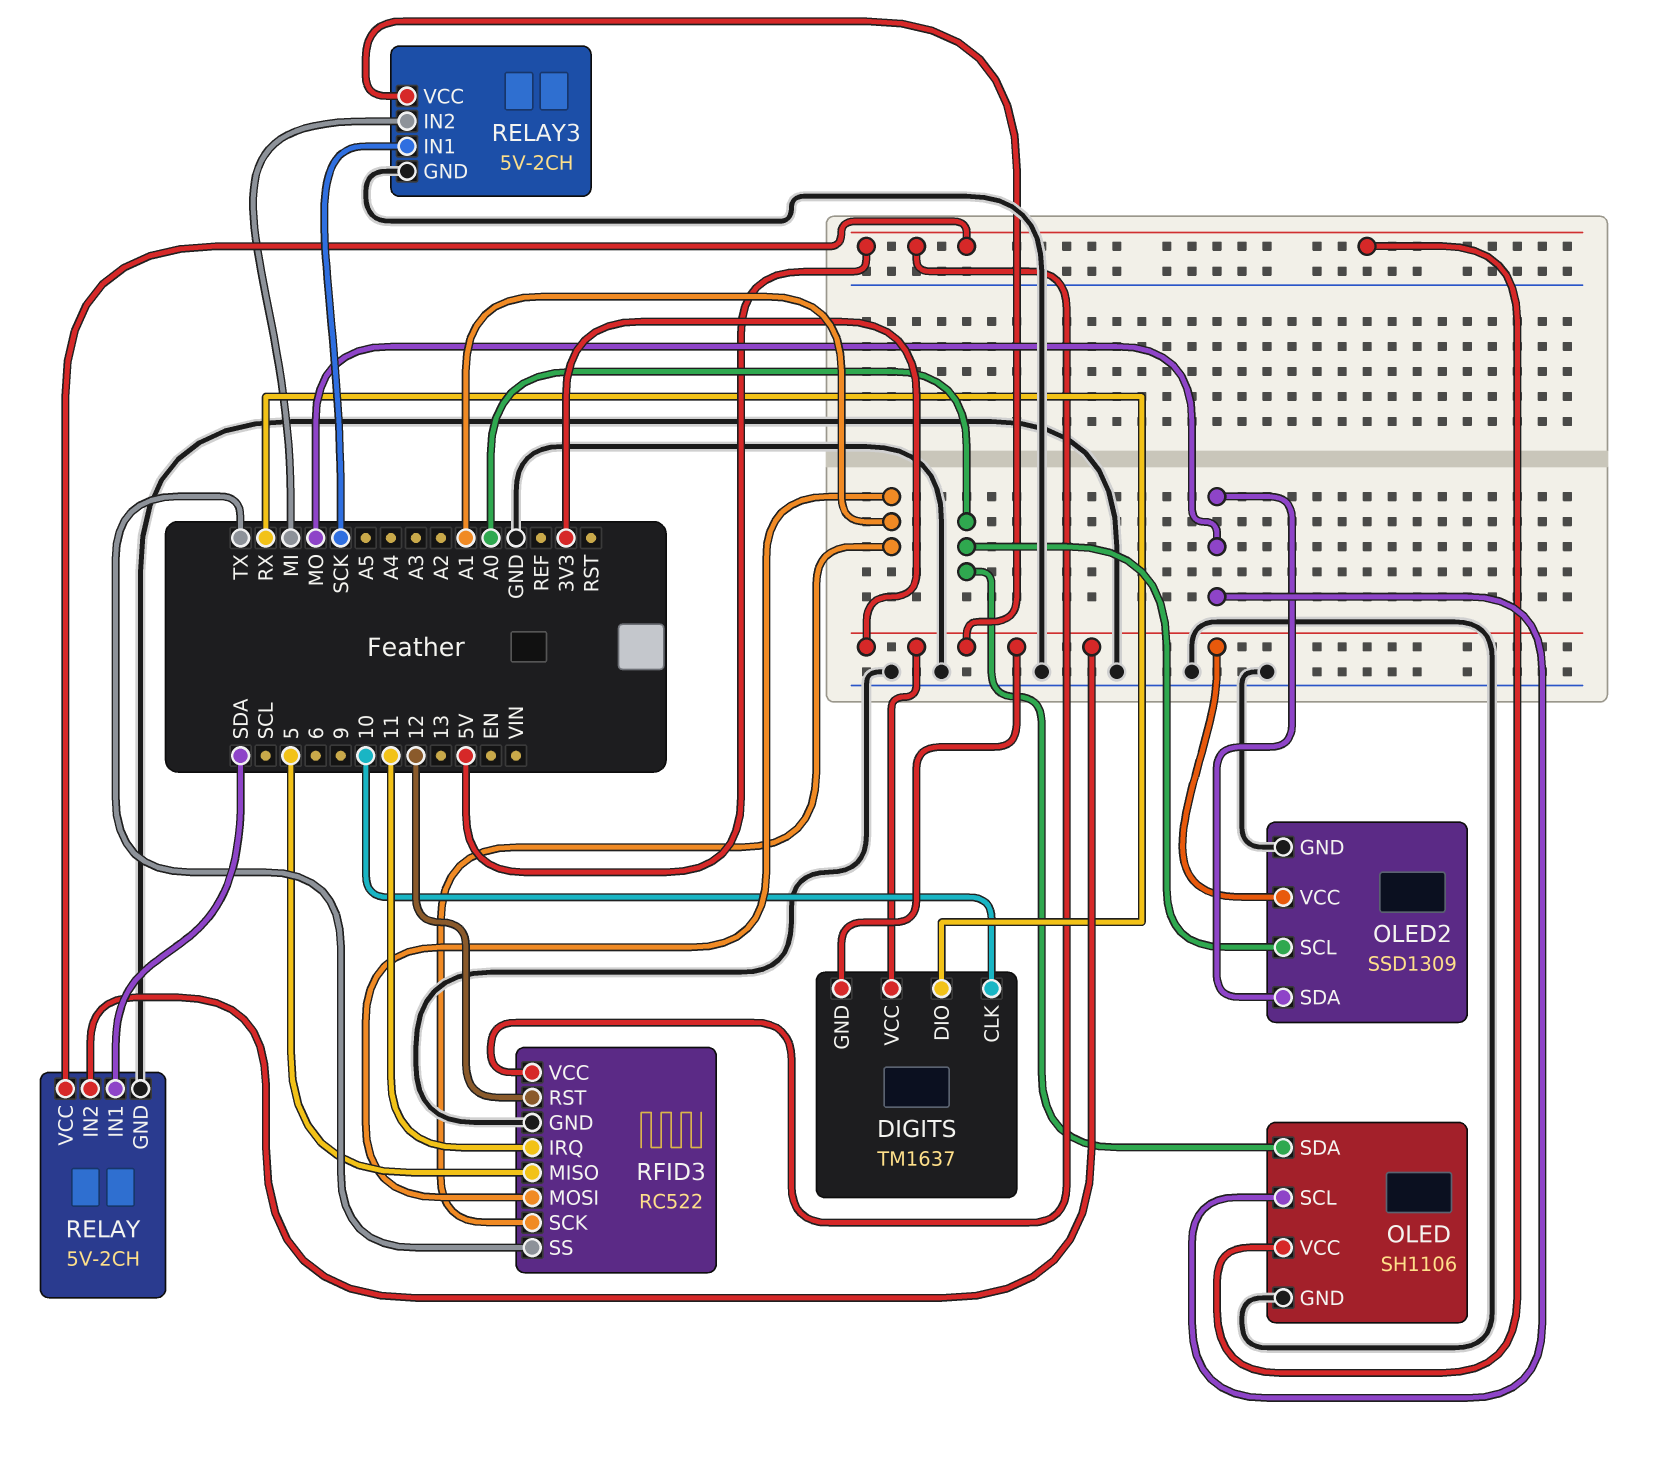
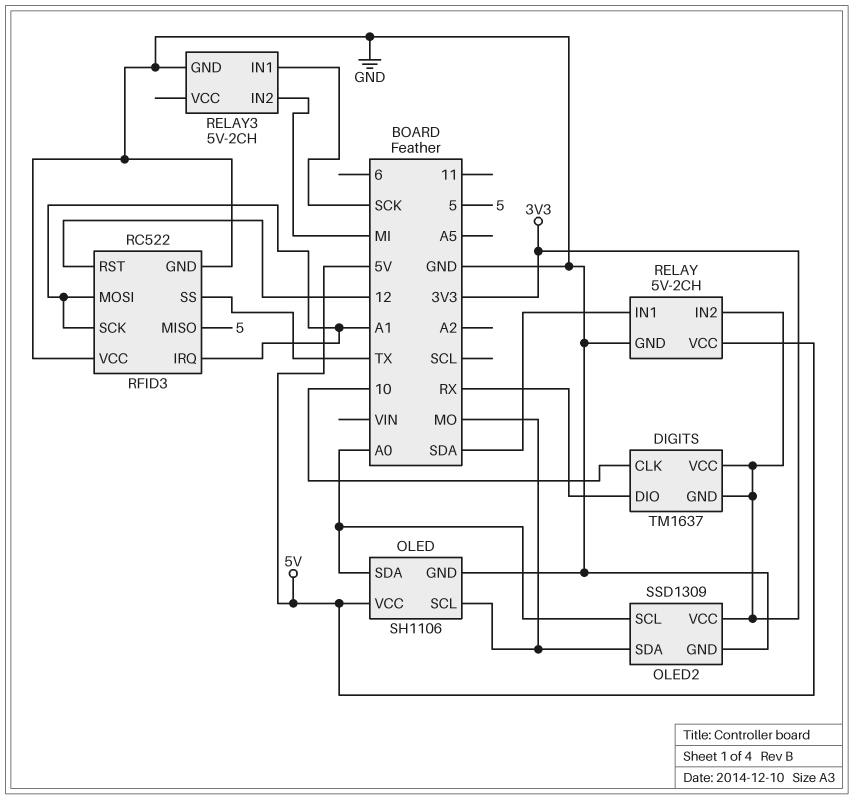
RELAY3 pin VCC: 3V3 -> none
RFID3 pin IRQ: 11 -> A1
RFID3 pin VCC: 5V -> GND

